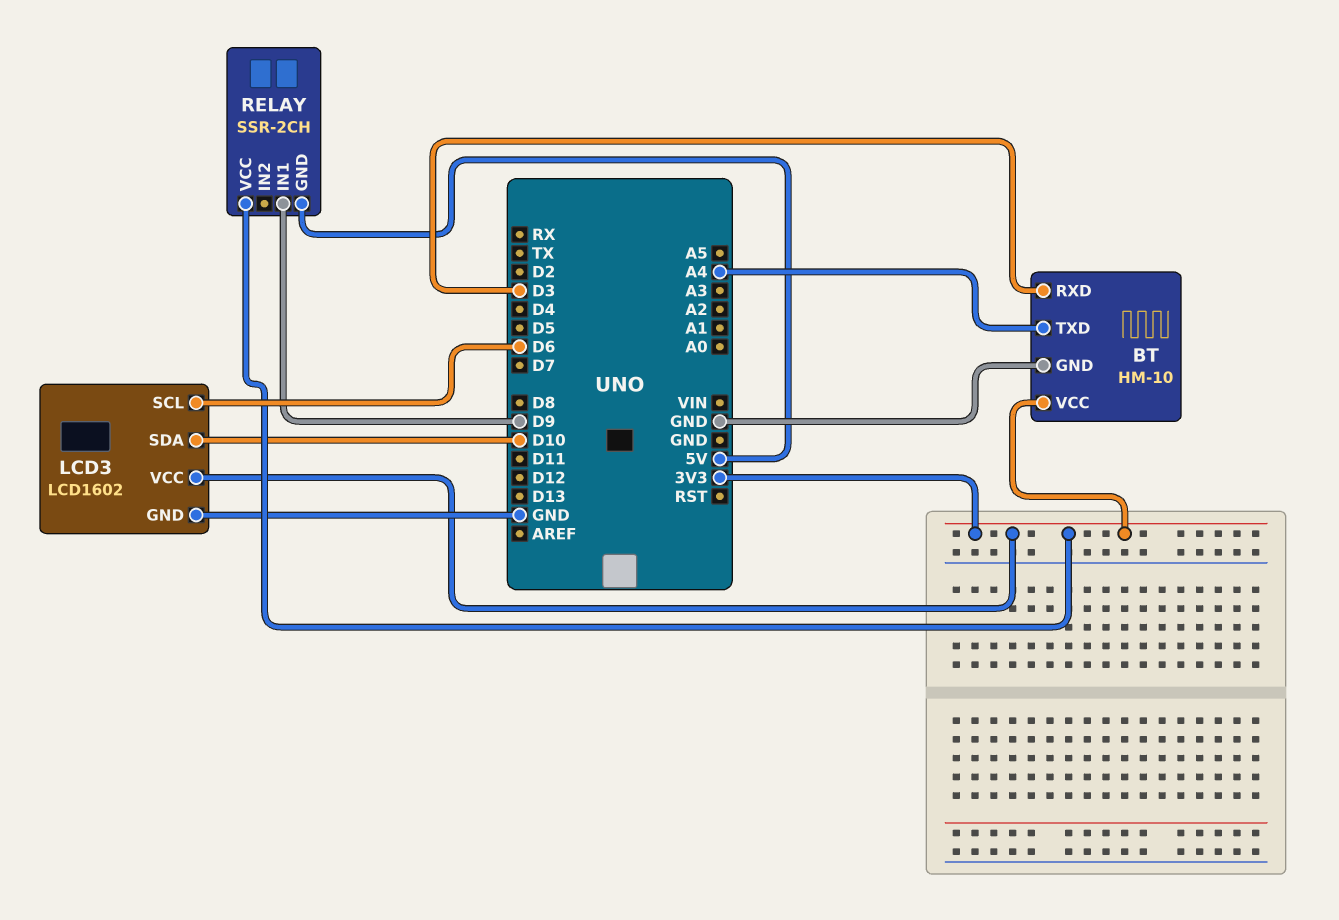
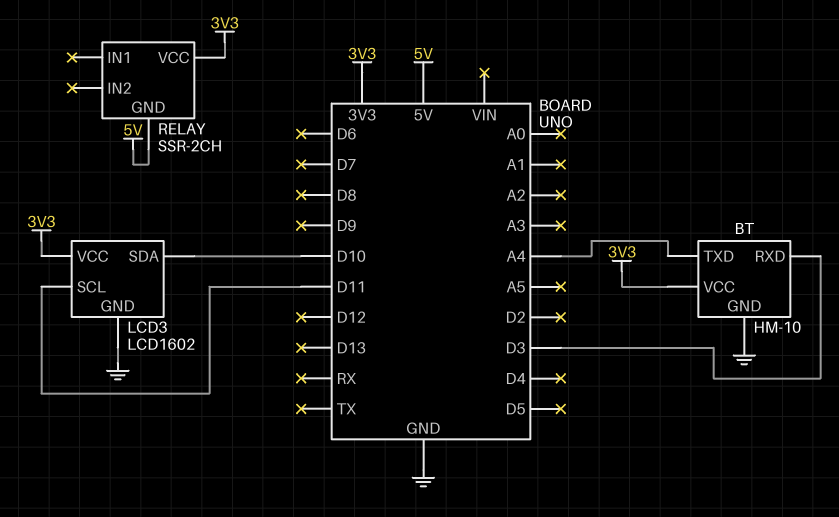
LCD3 pin SCL: D6 -> D11
RELAY pin IN1: D9 -> none

